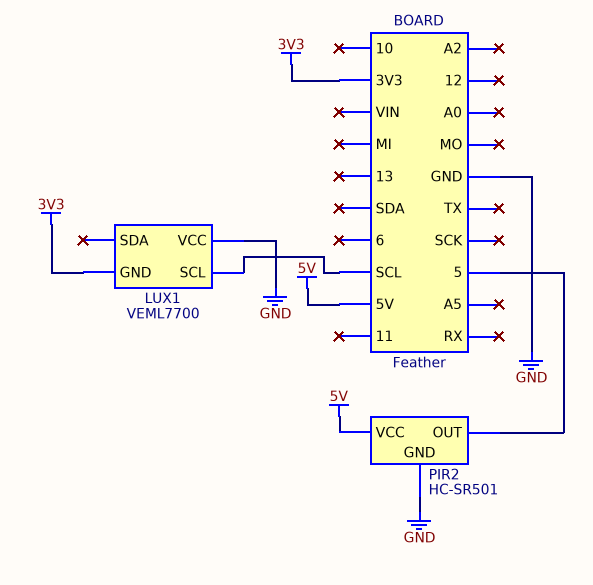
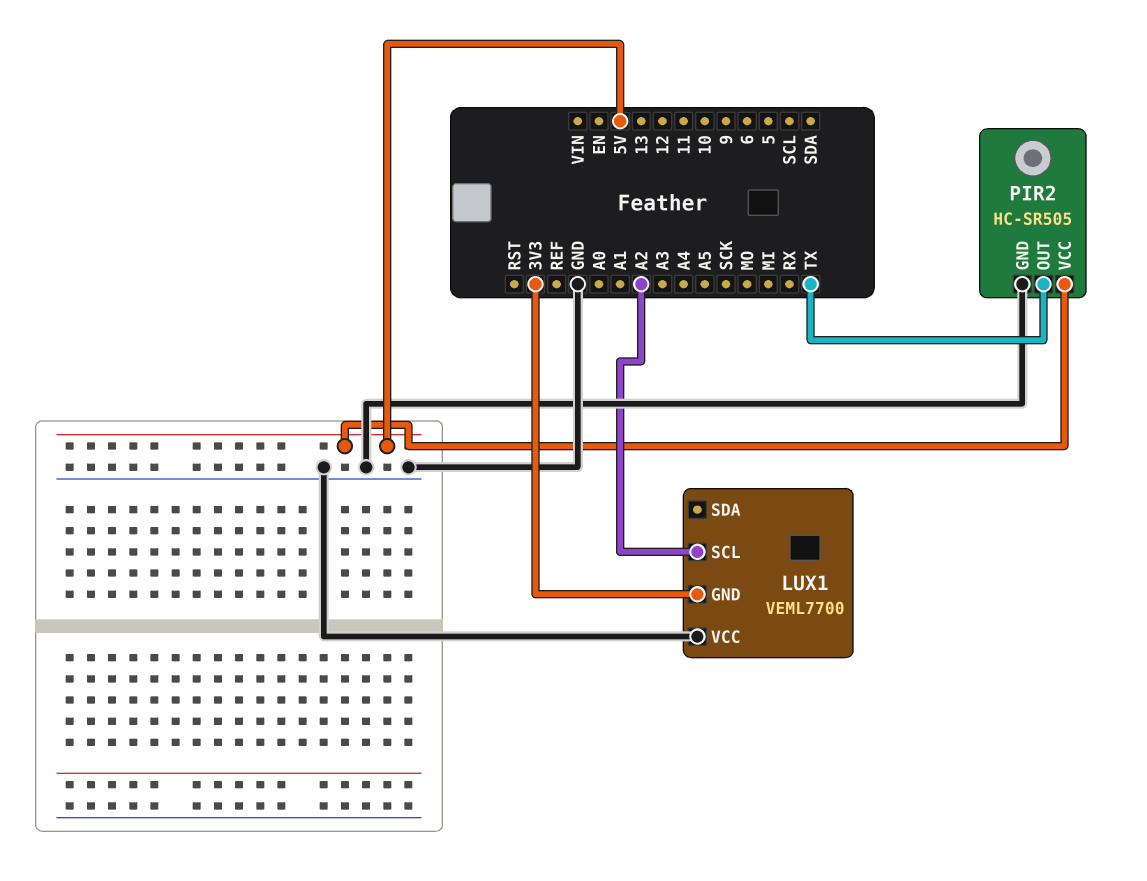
LUX1 pin SCL: SCL -> A2
PIR2: HC-SR501 -> HC-SR505
PIR2 pin OUT: 5 -> TX

